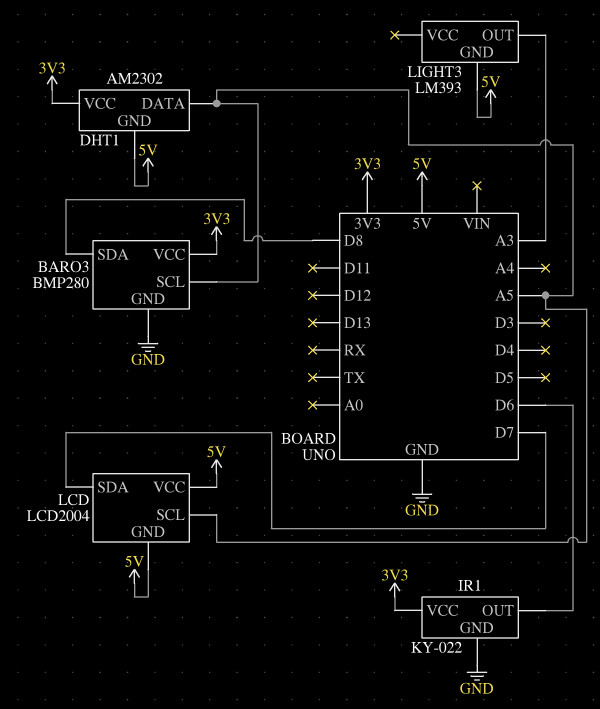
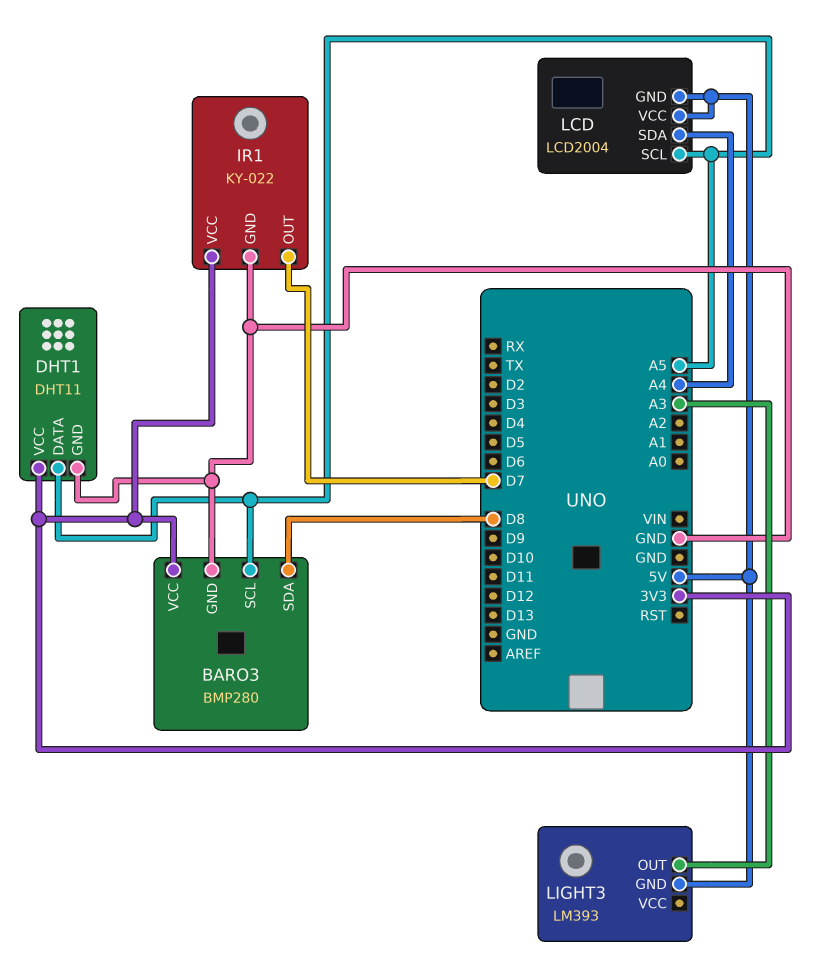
DHT1: AM2302 -> DHT11
DHT1 pin GND: 5V -> GND
IR1 pin OUT: D6 -> D7
LCD pin SDA: D7 -> A4

